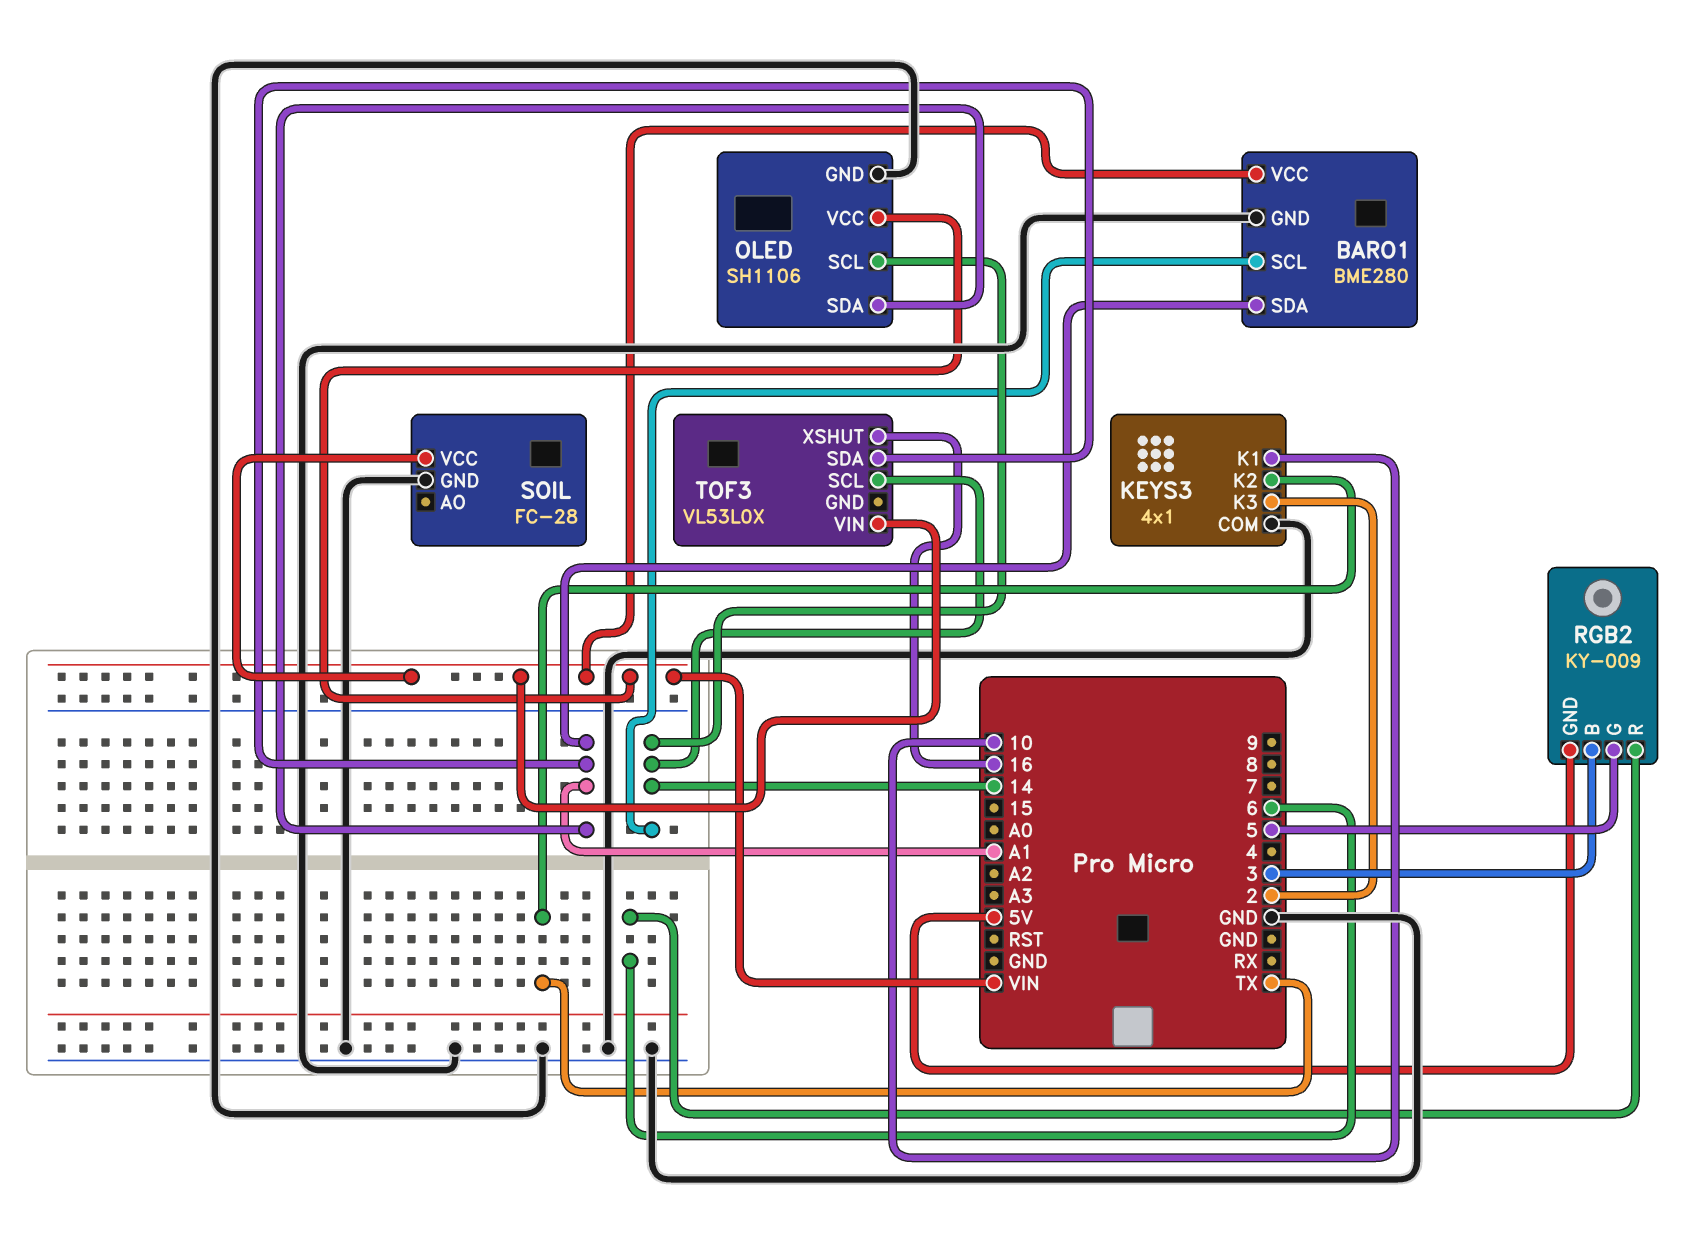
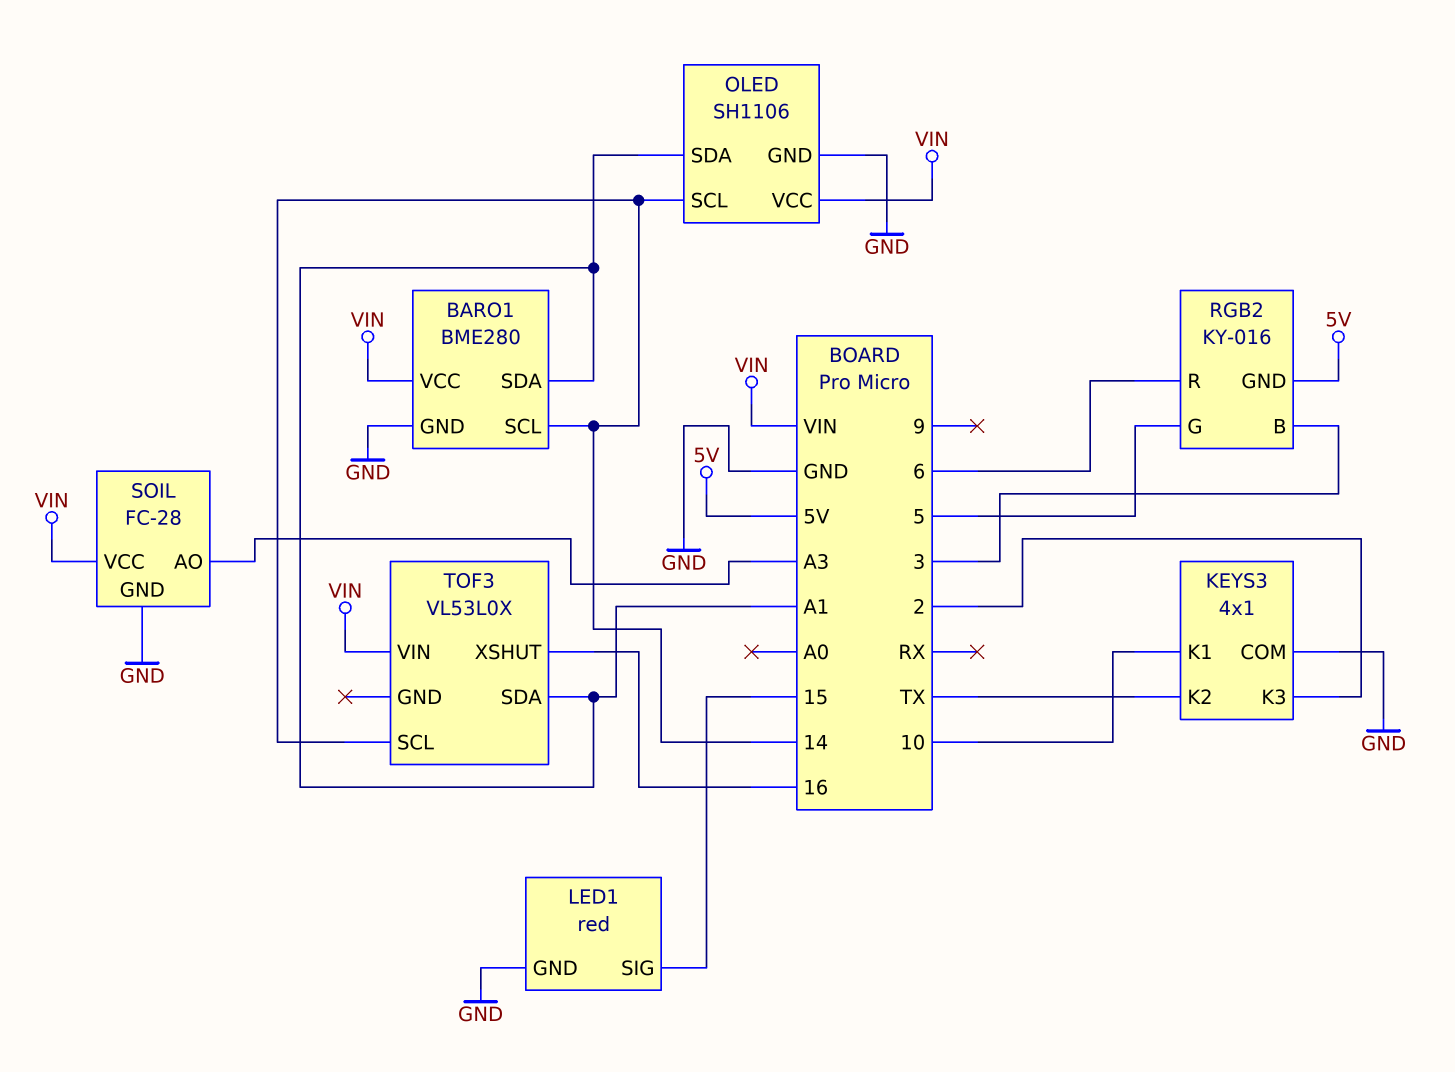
LED1: none -> red
LED1 pin GND: none -> GND
LED1 pin SIG: none -> 15
RGB2: KY-009 -> KY-016
SOIL pin AO: none -> A3

